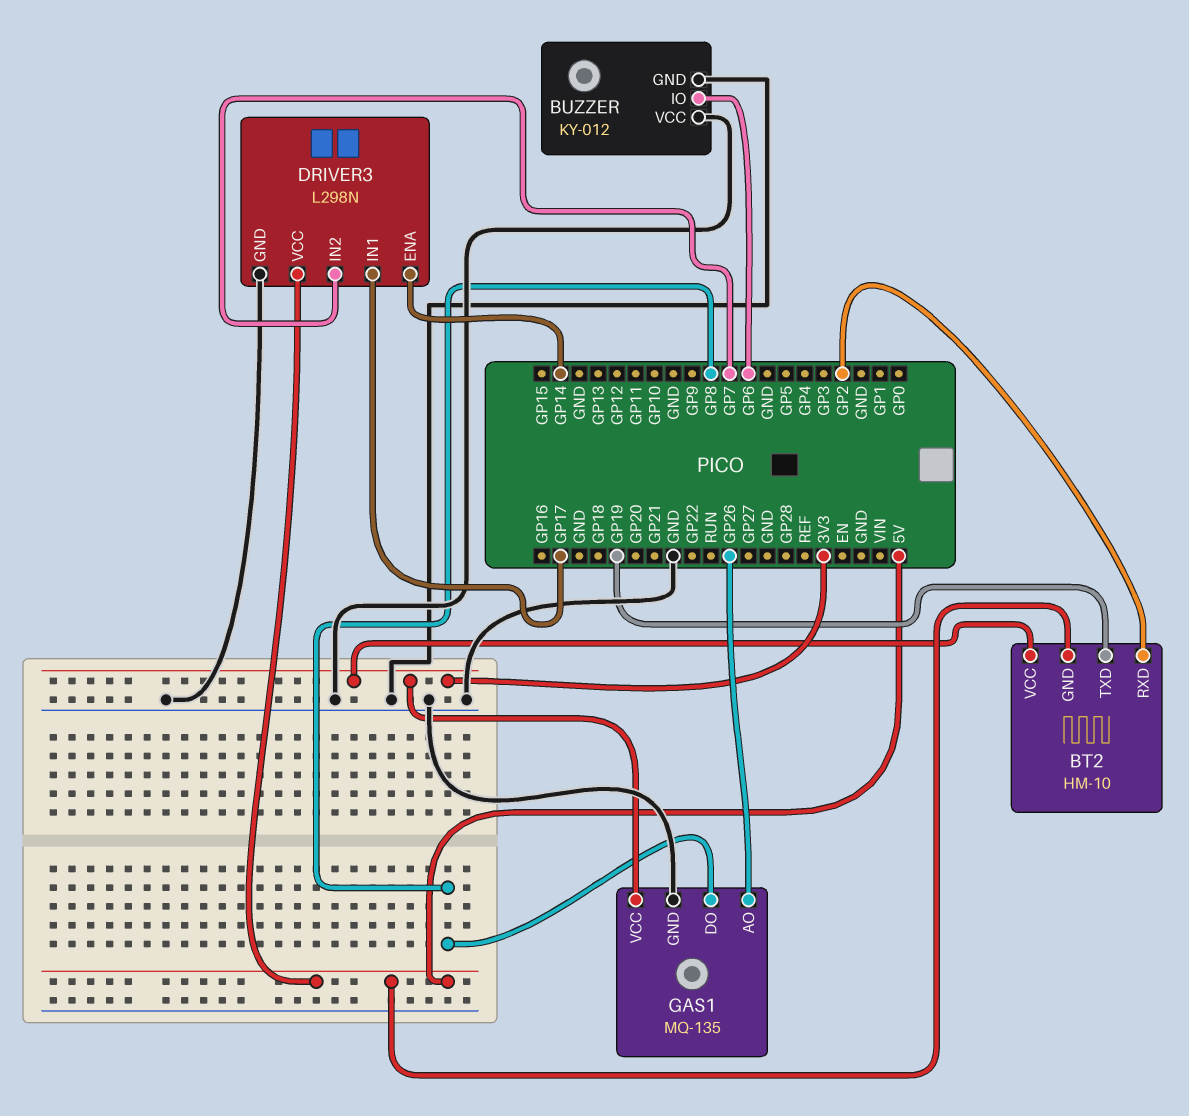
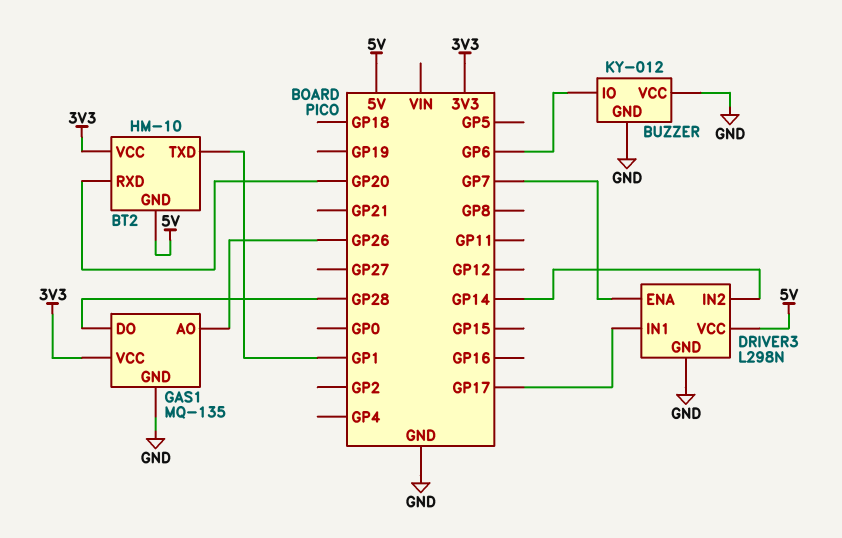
BT2 pin RXD: GP2 -> GP20
BT2 pin TXD: GP19 -> GP1
DRIVER3 pin ENA: GP14 -> GP7
DRIVER3 pin IN2: GP7 -> GP14
GAS1 pin DO: GP8 -> GP28

